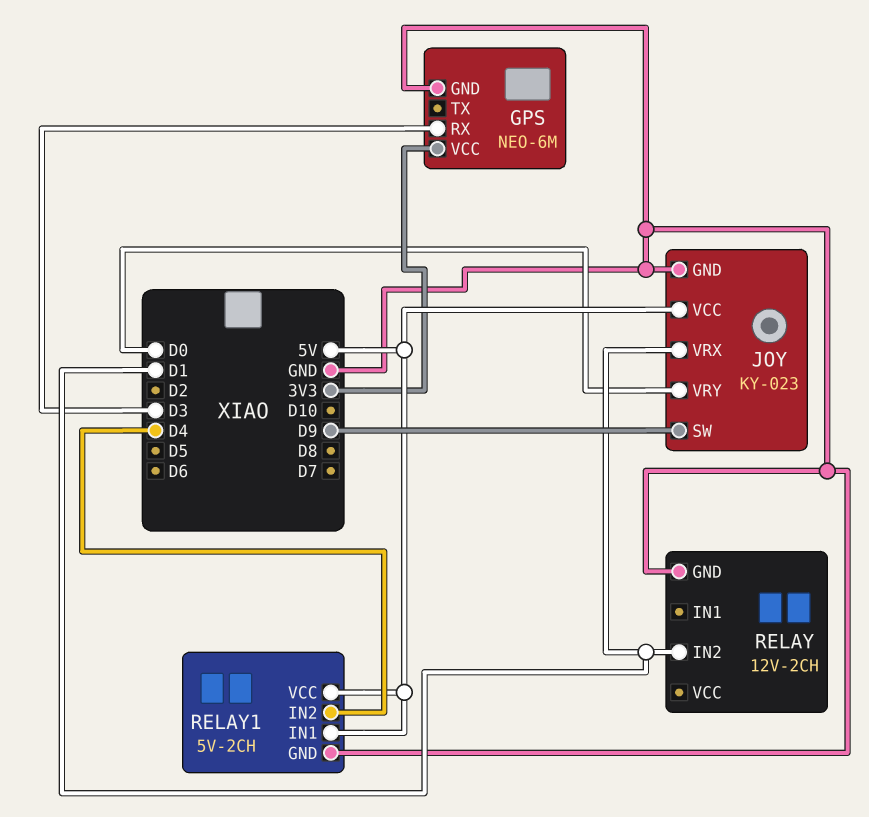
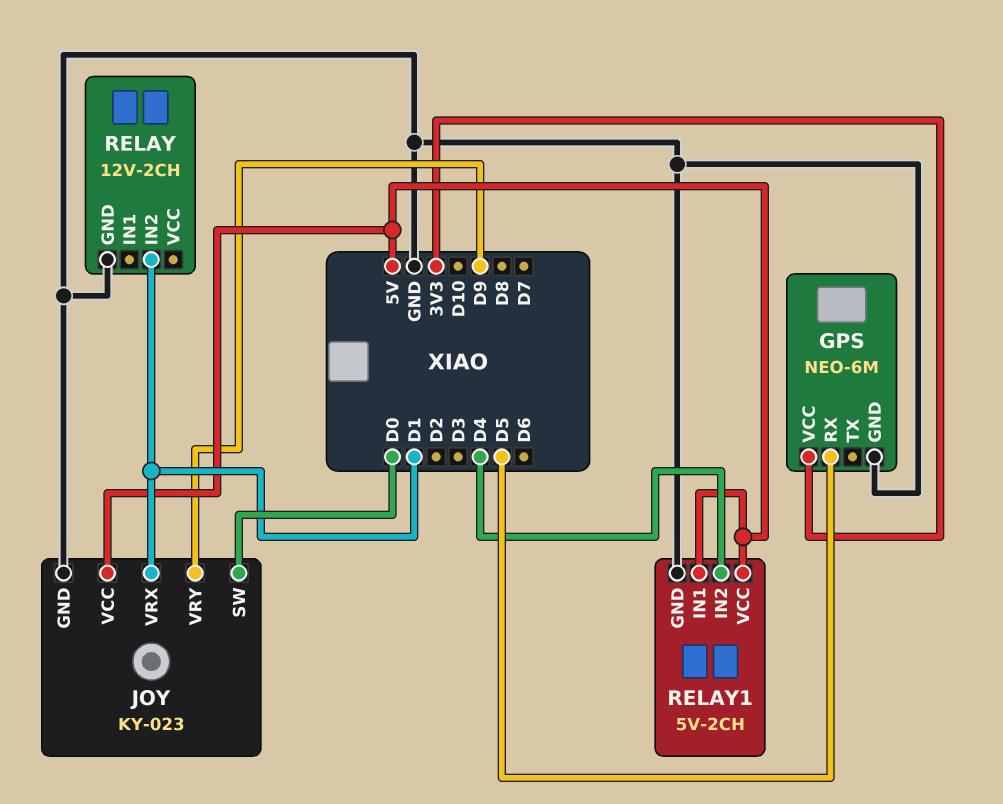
GPS pin RX: D3 -> D5
JOY pin SW: D9 -> D0
JOY pin VRY: D0 -> D9

